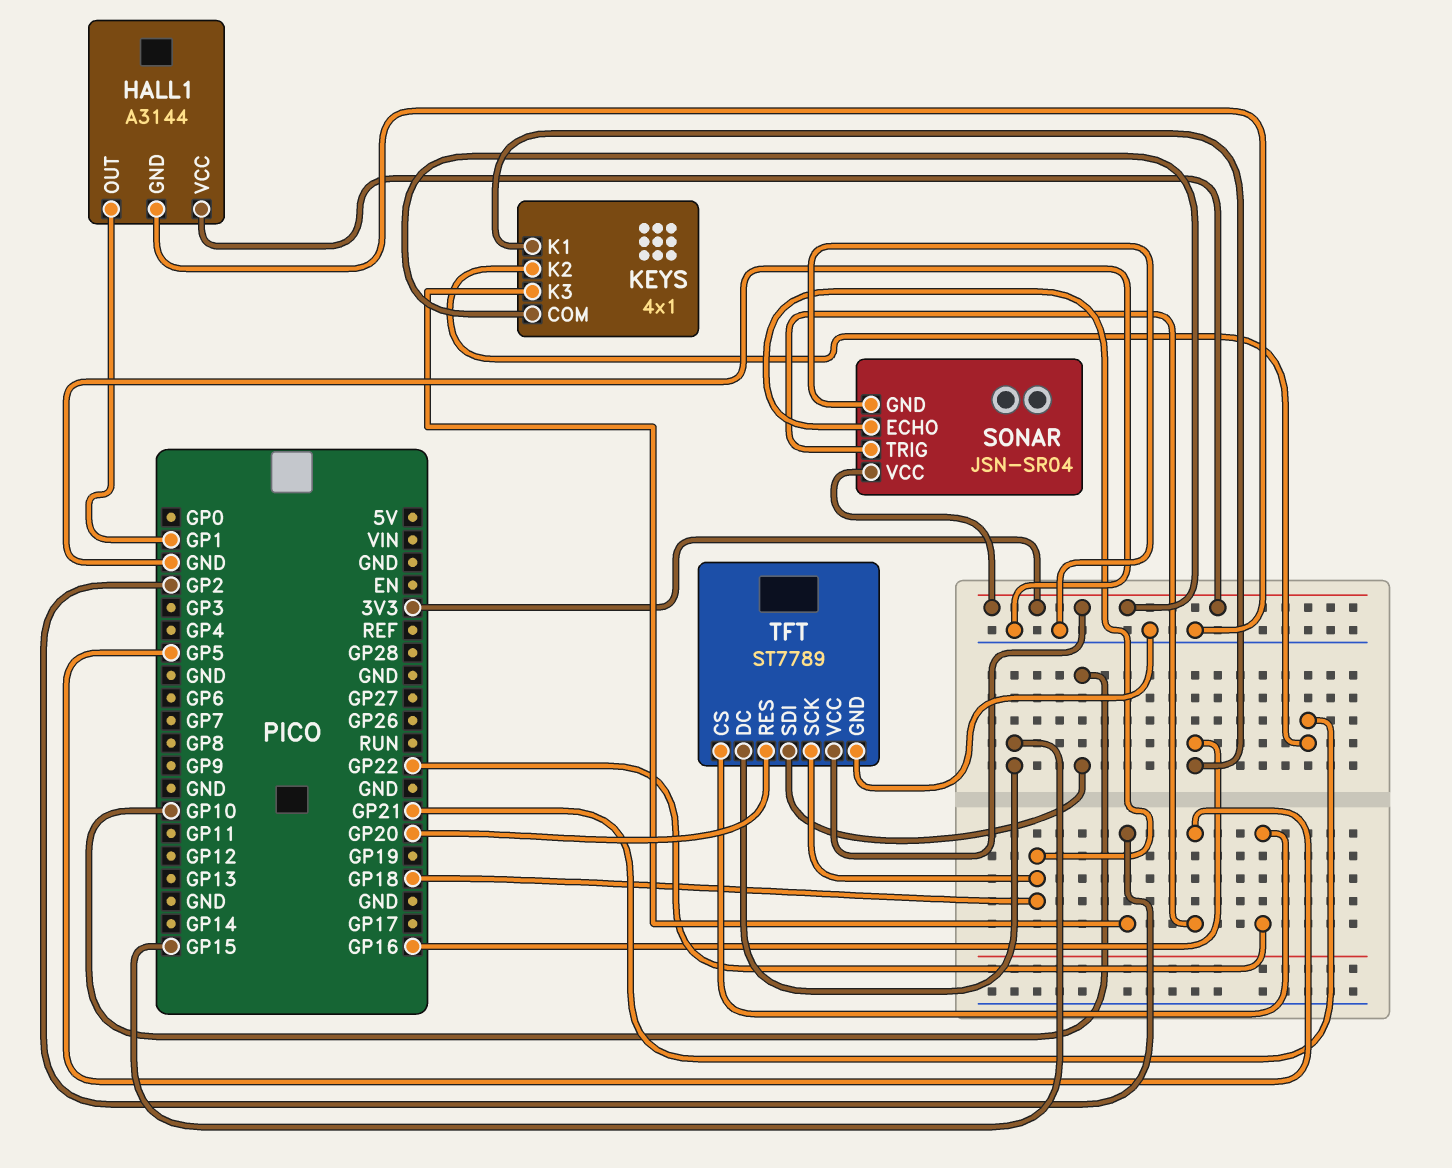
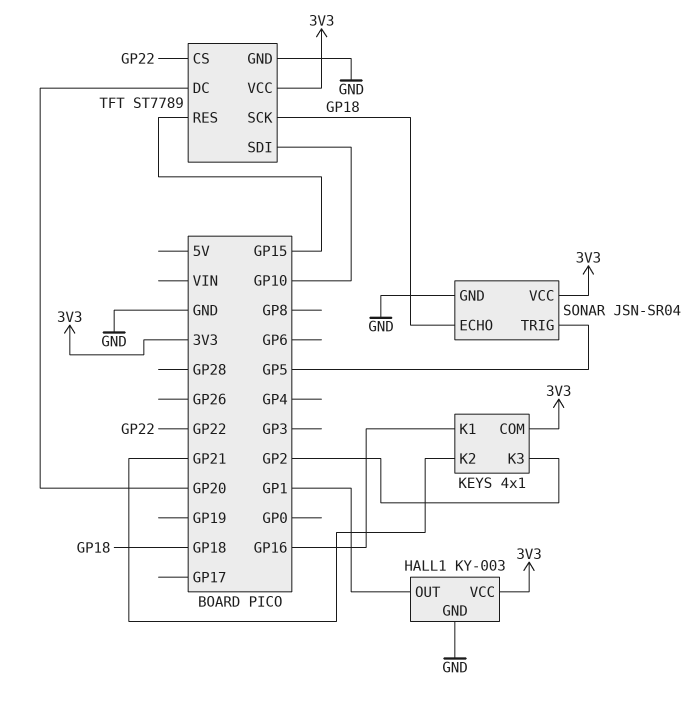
HALL1: A3144 -> KY-003
TFT pin DC: GP15 -> GP20
TFT pin RES: GP20 -> GP15

